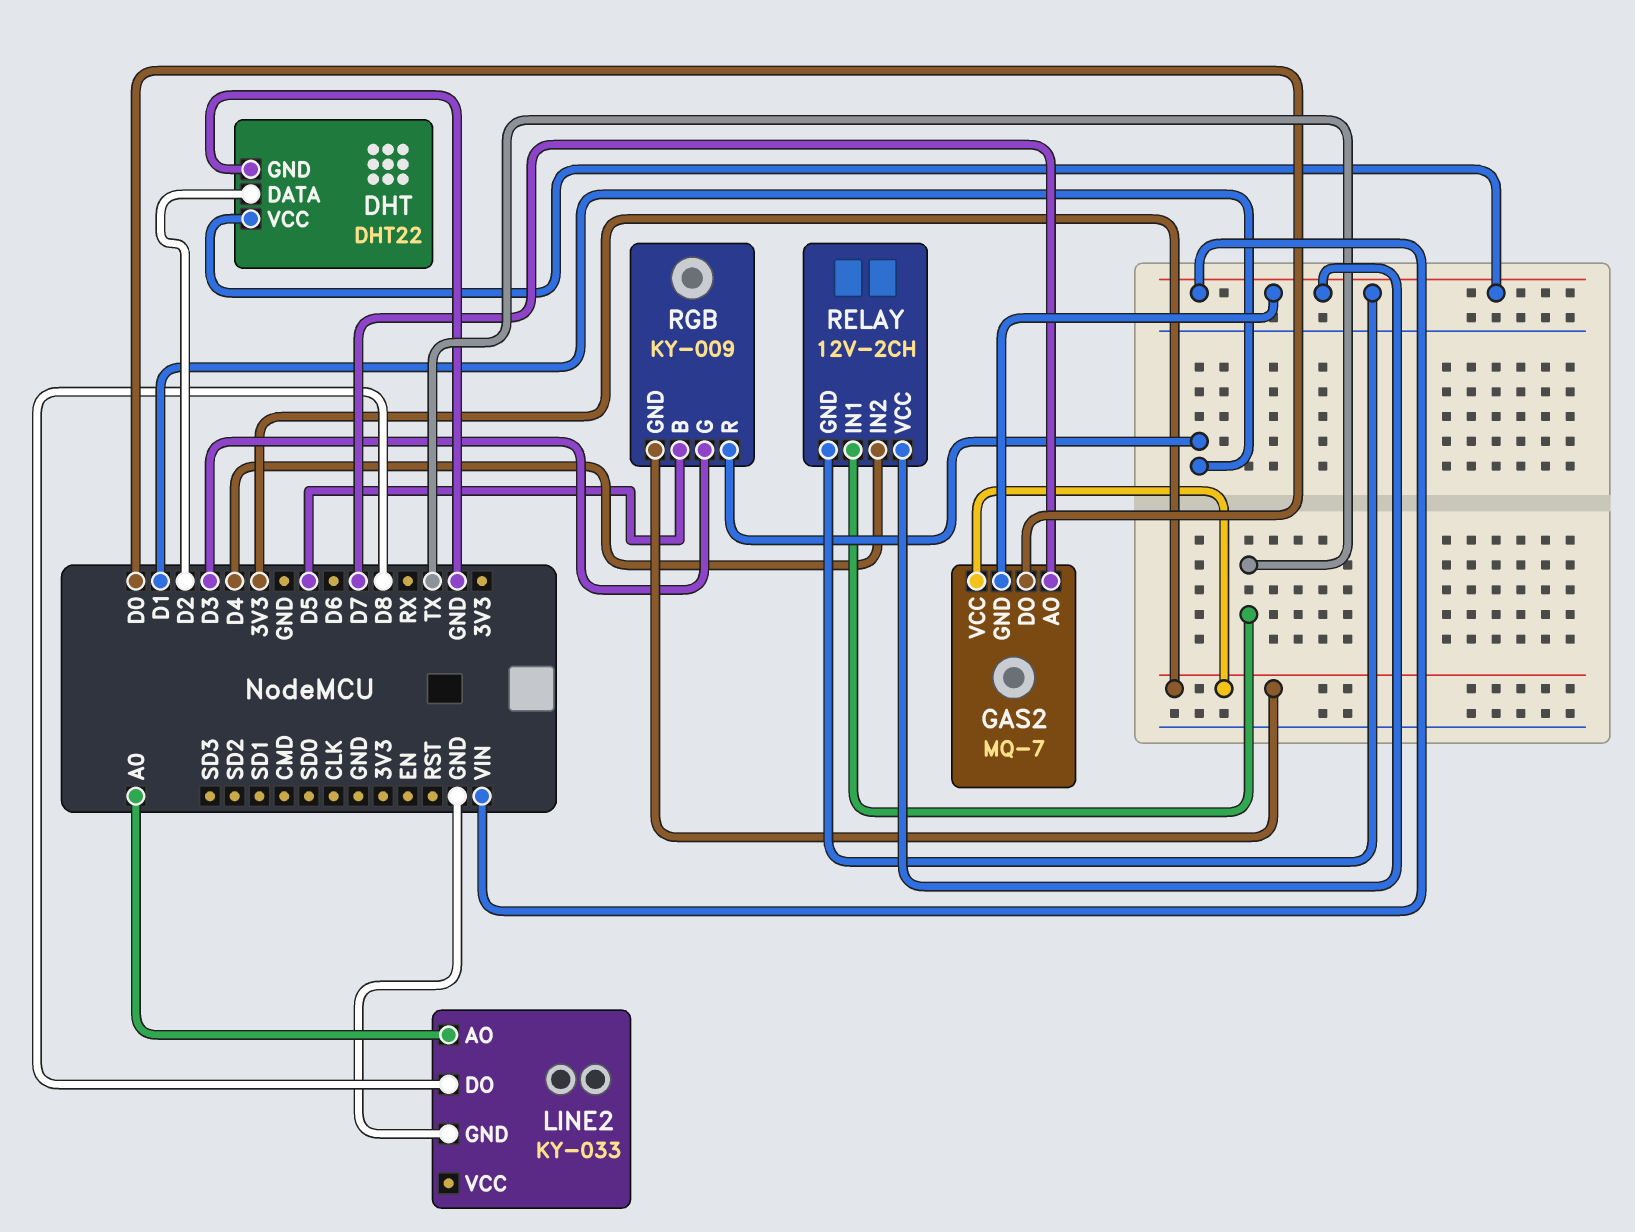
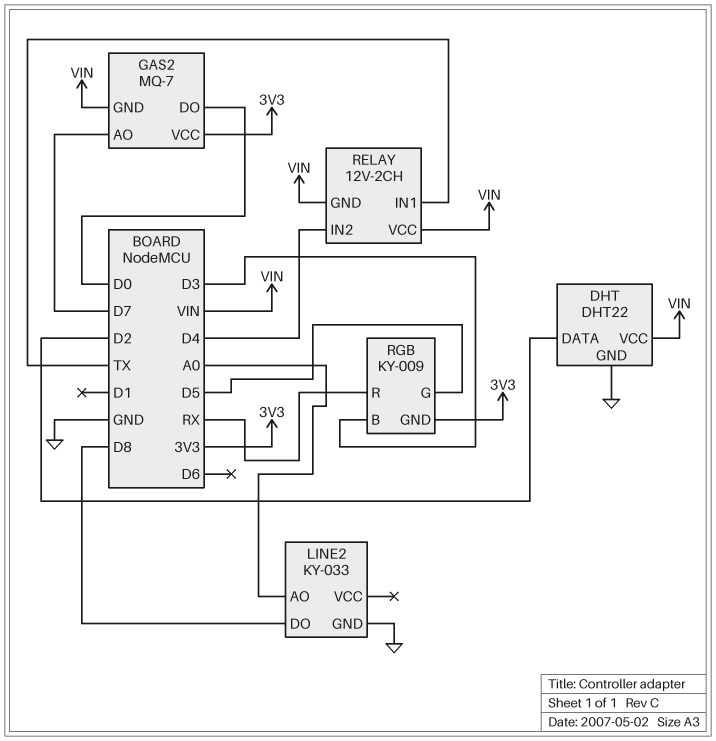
RGB pin B: D5 -> D3
RGB pin G: D3 -> D5
RGB pin R: D1 -> RX

